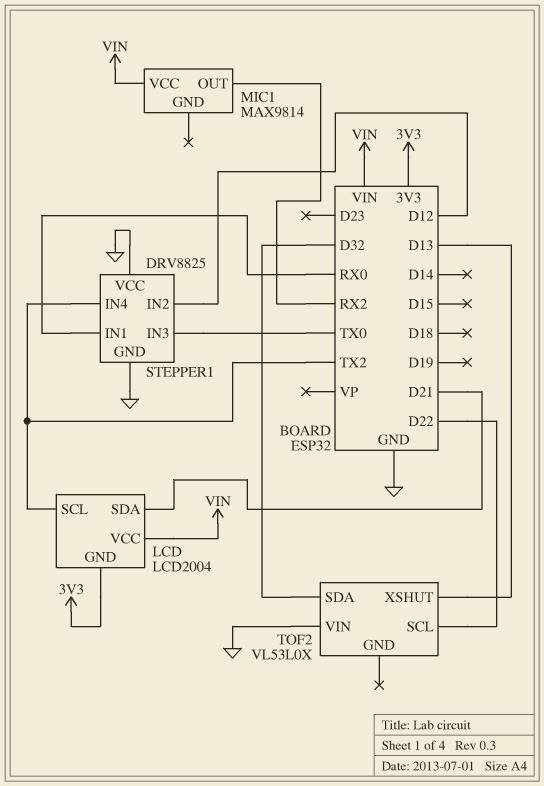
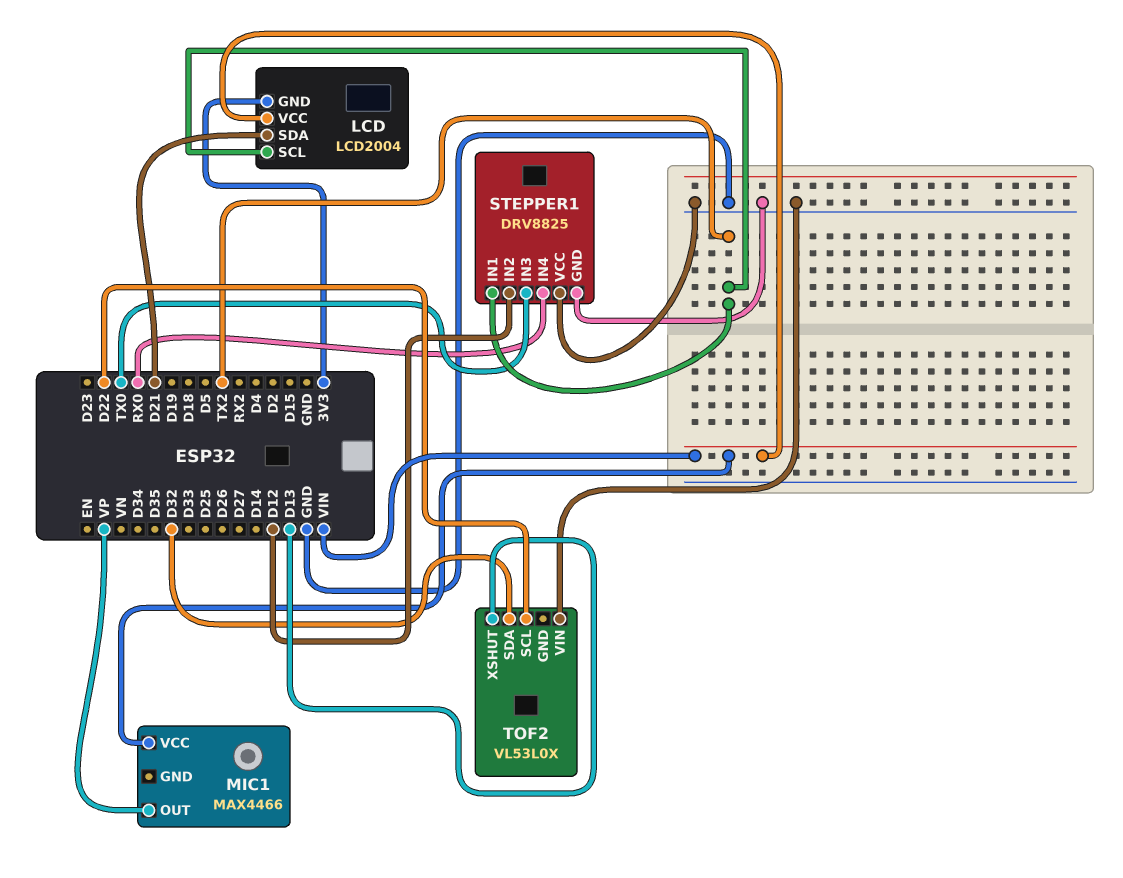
MIC1: MAX9814 -> MAX4466
MIC1 pin OUT: RX2 -> VP
STEPPER1 pin IN1: RX0 -> TX2
STEPPER1 pin IN4: TX2 -> RX0

